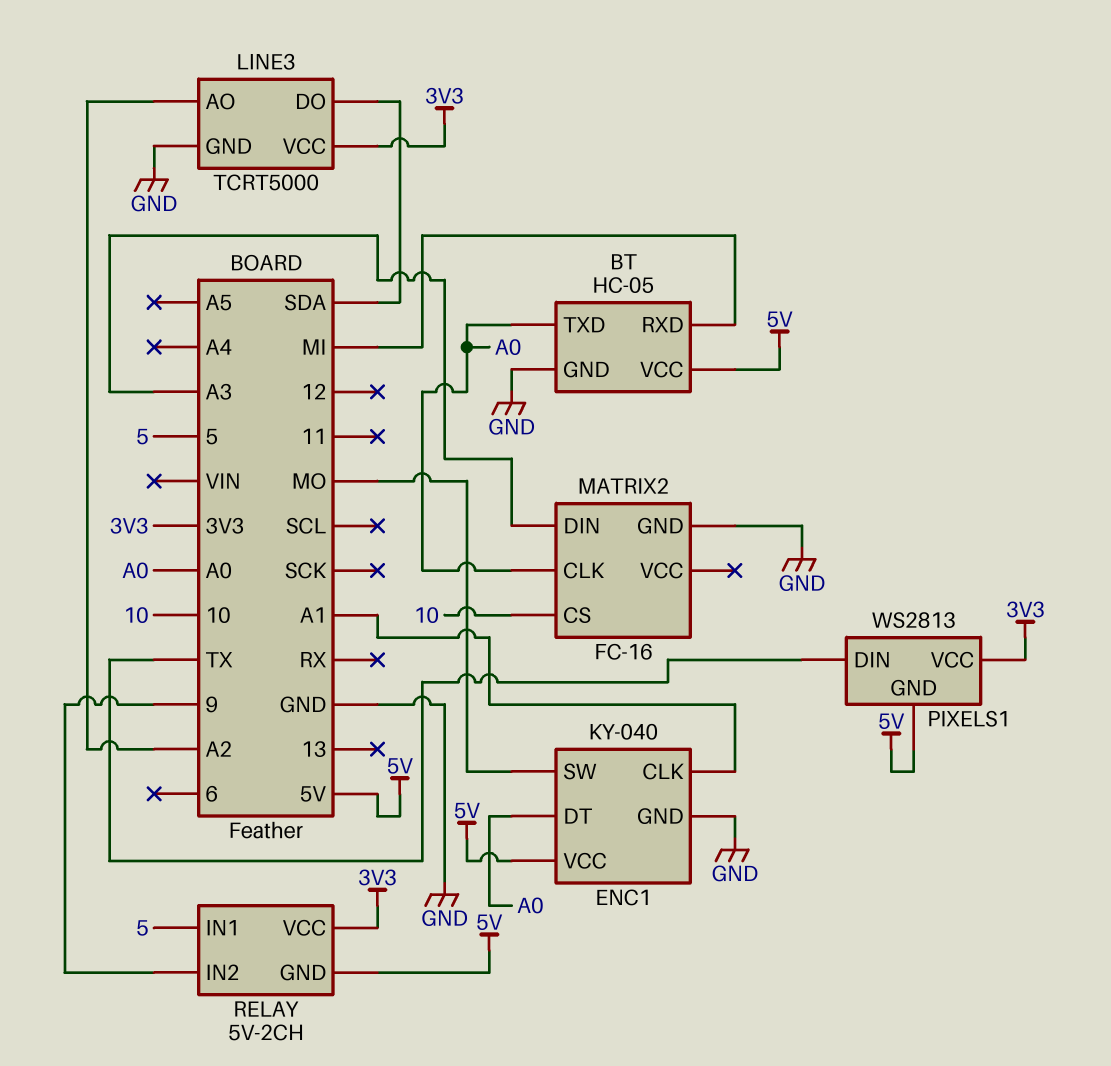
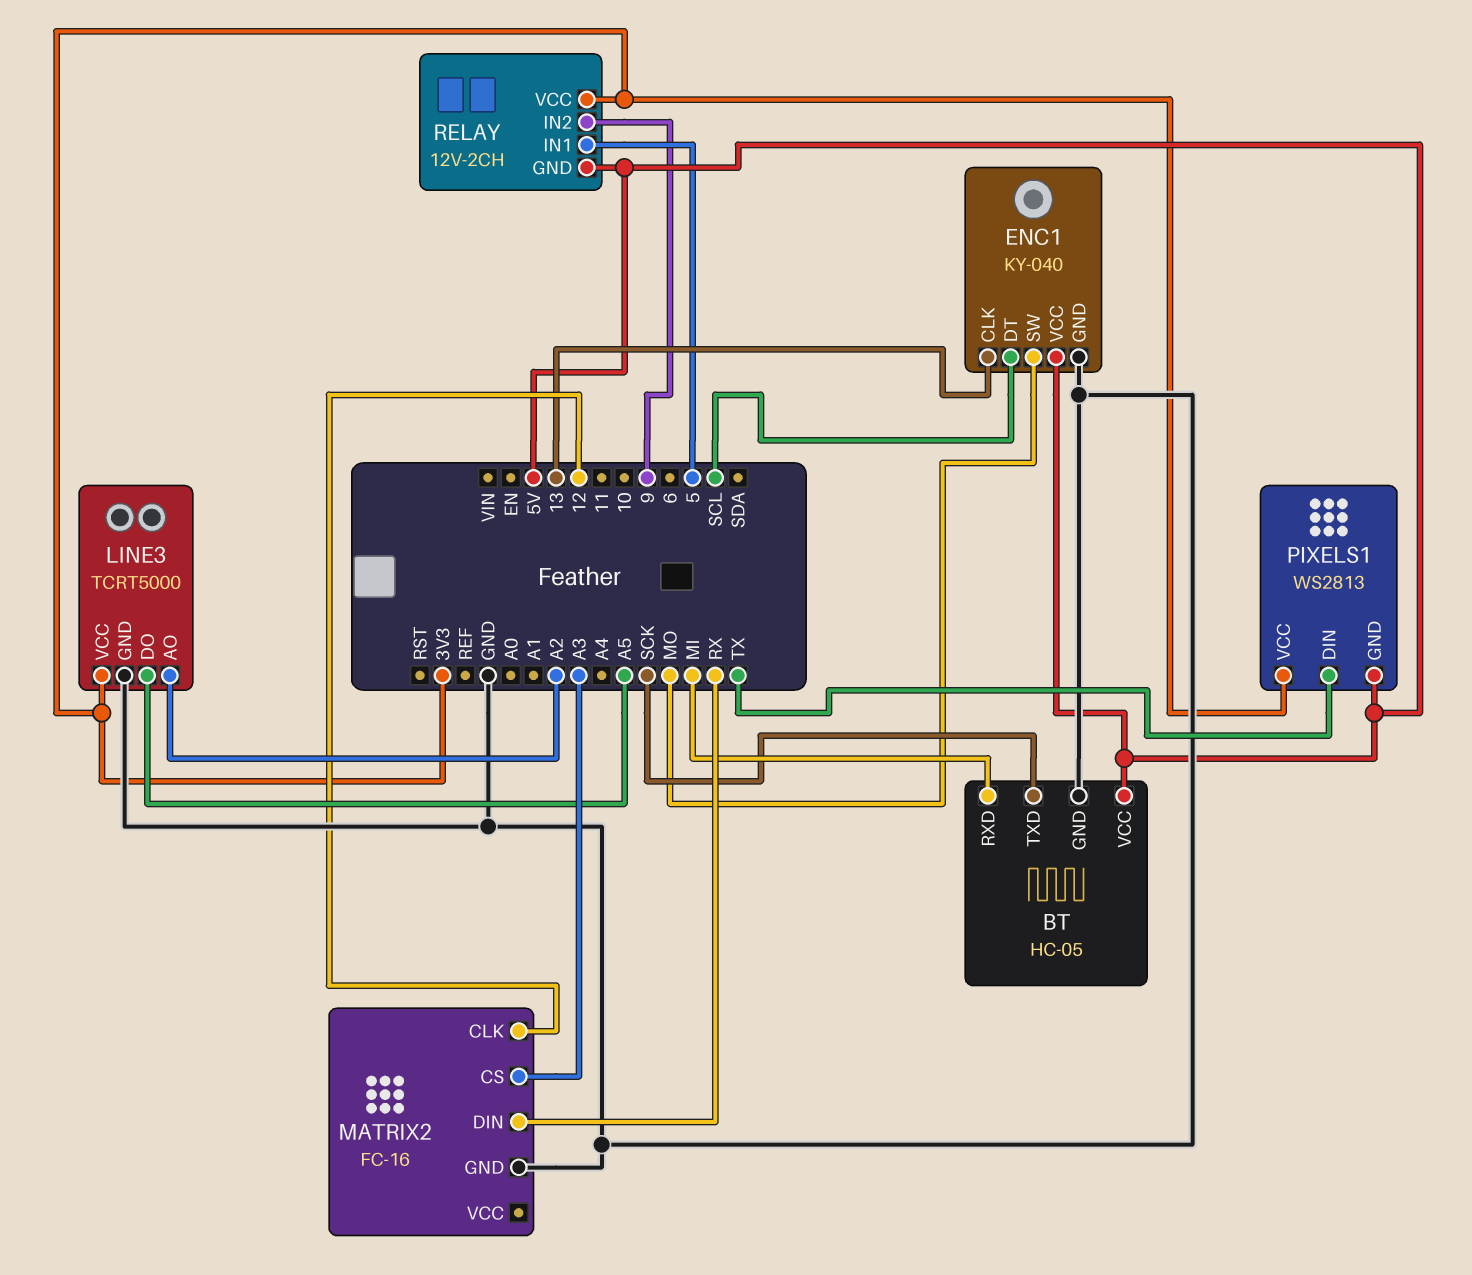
BT pin TXD: A0 -> SCK
ENC1 pin CLK: A1 -> 13
ENC1 pin DT: A0 -> SCL
LINE3 pin DO: SDA -> A5
MATRIX2 pin CLK: A0 -> 12
MATRIX2 pin CS: 10 -> A3
MATRIX2 pin DIN: A3 -> RX
RELAY: 5V-2CH -> 12V-2CH

